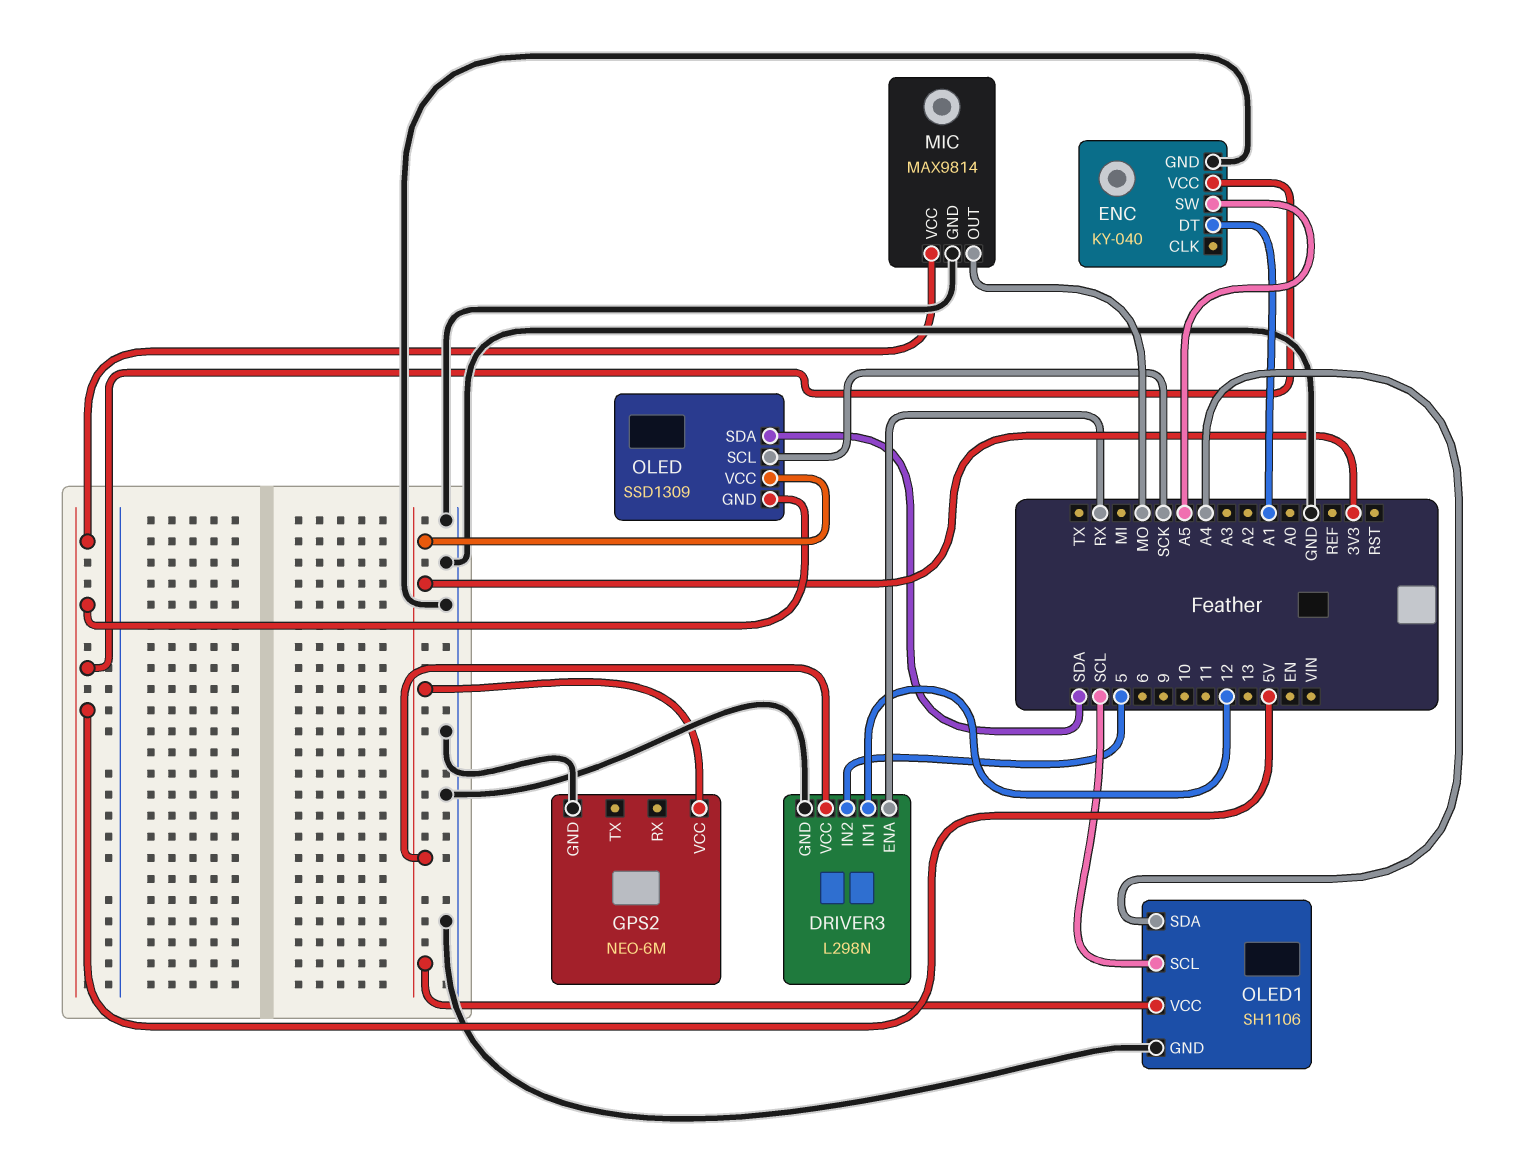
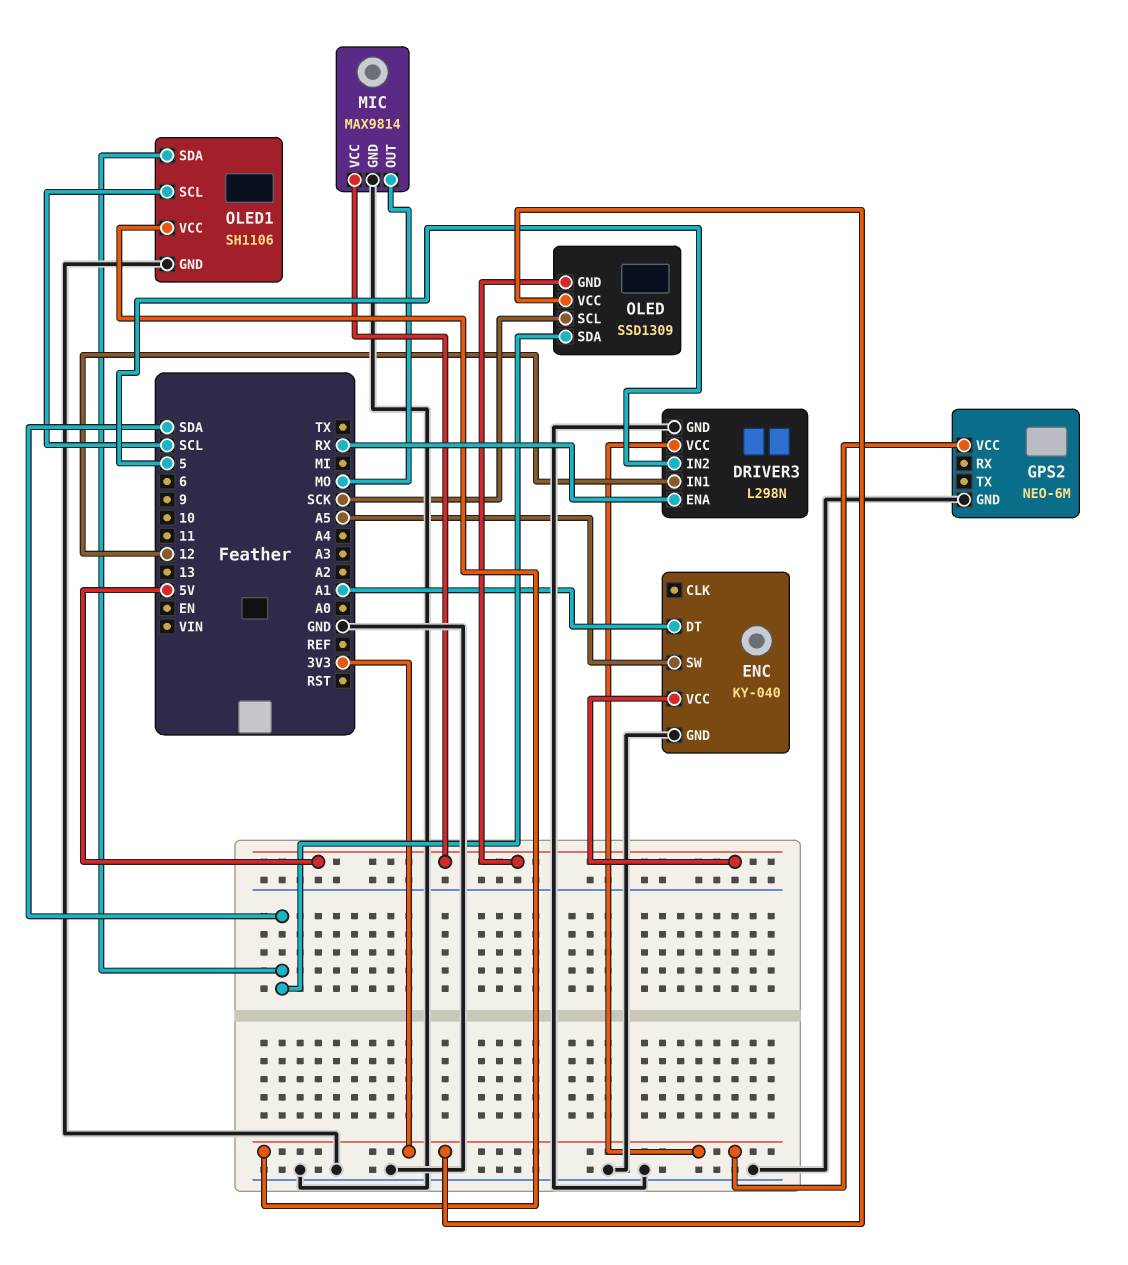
OLED1 pin SDA: A4 -> SDA

